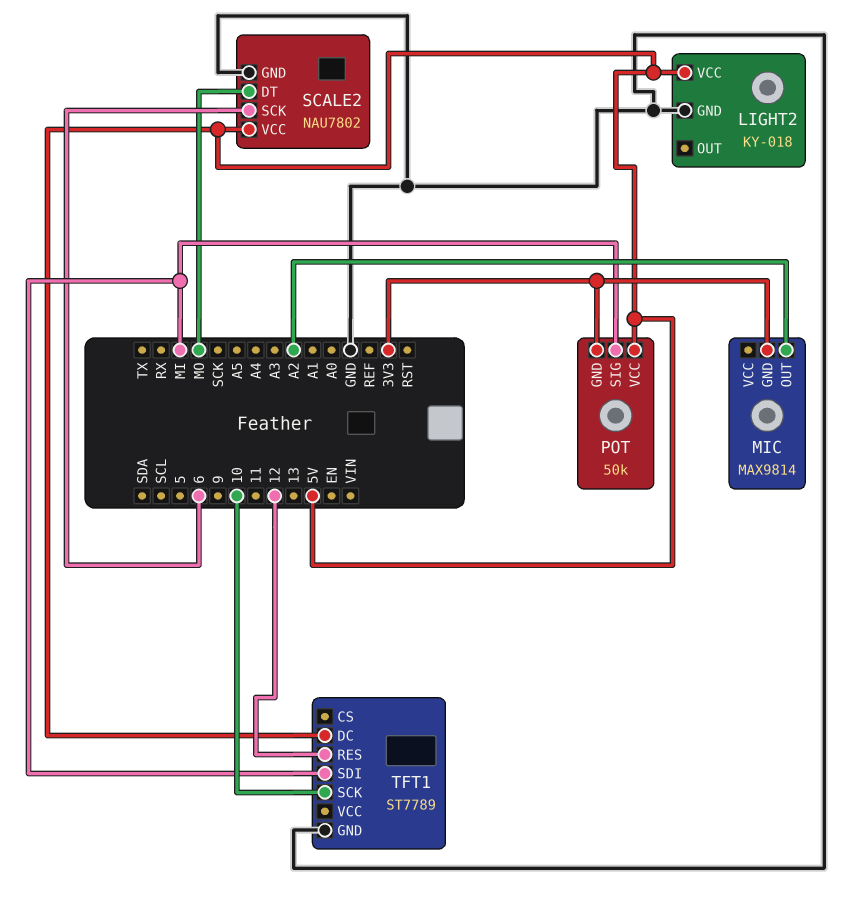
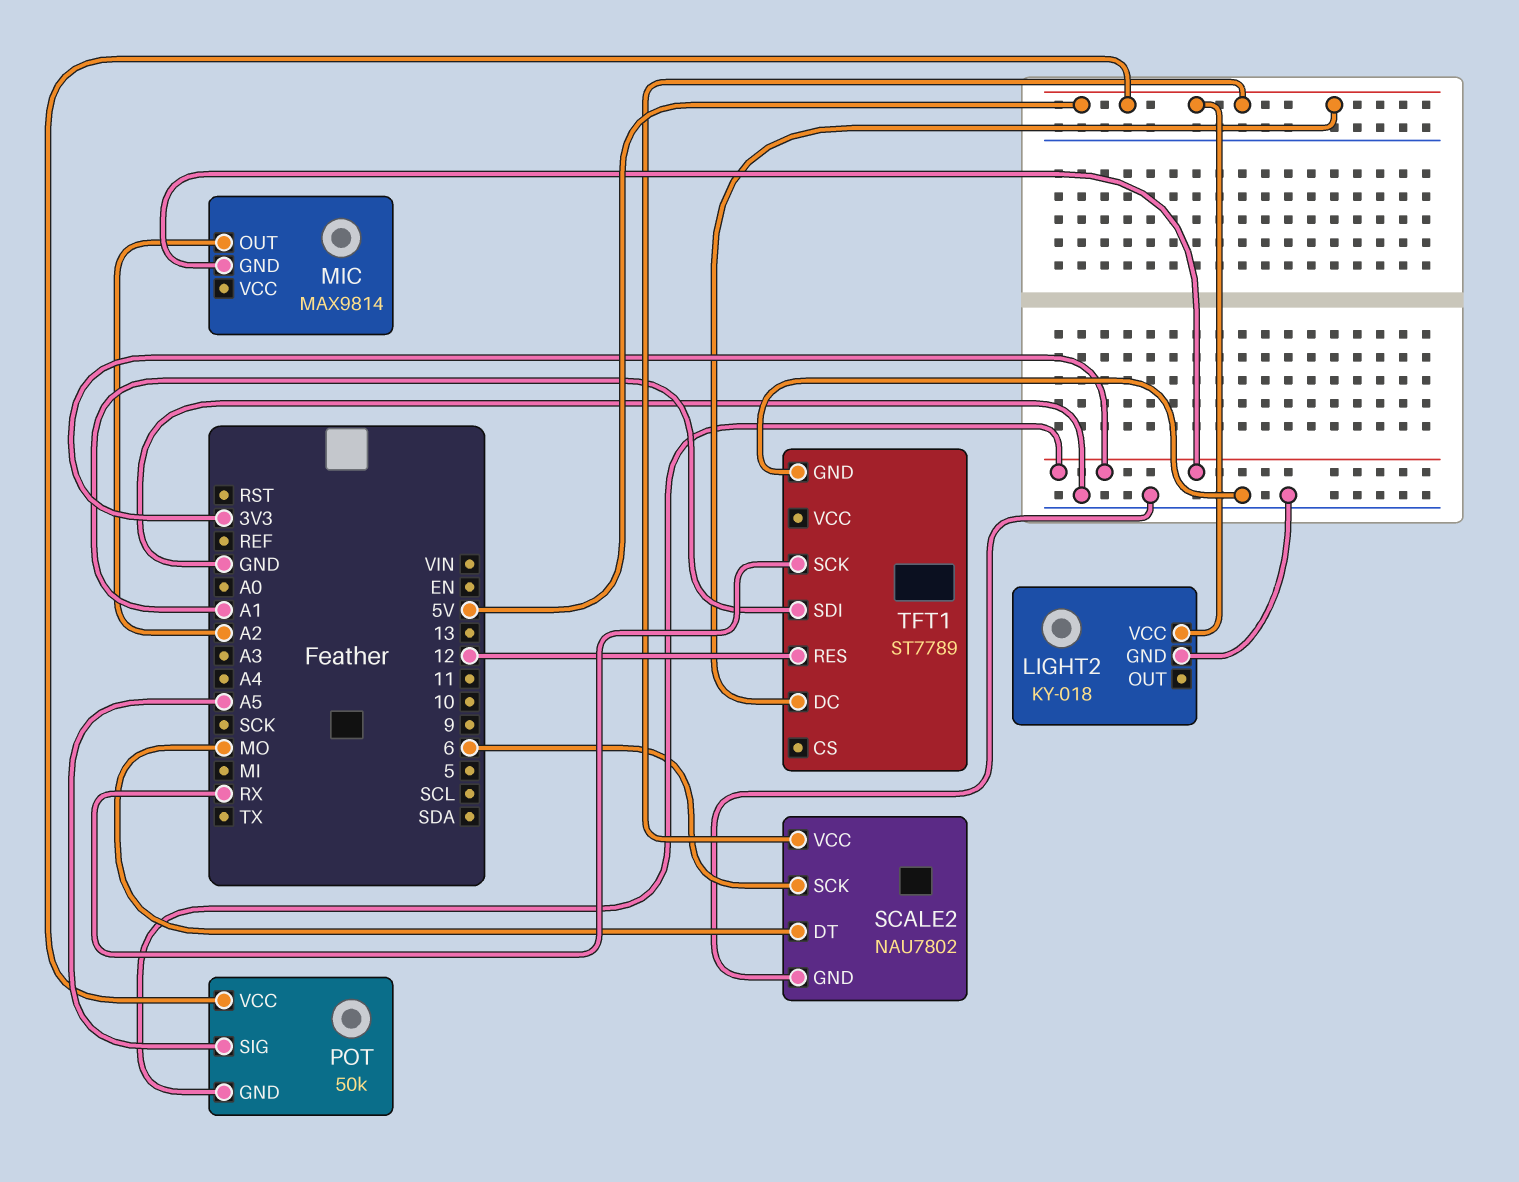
POT pin SIG: MI -> A5
TFT1 pin SCK: 10 -> RX
TFT1 pin SDI: MI -> A1

